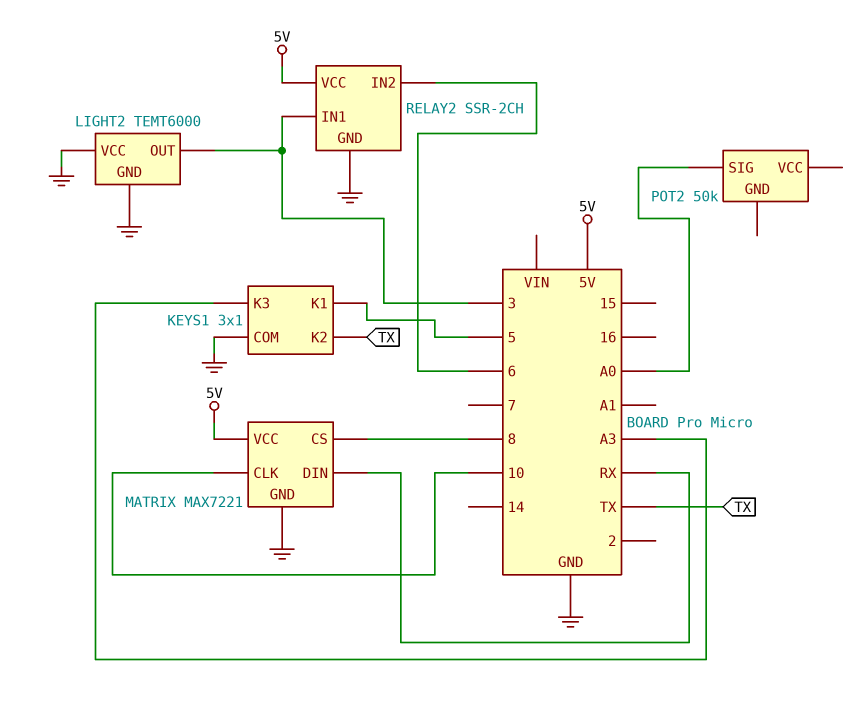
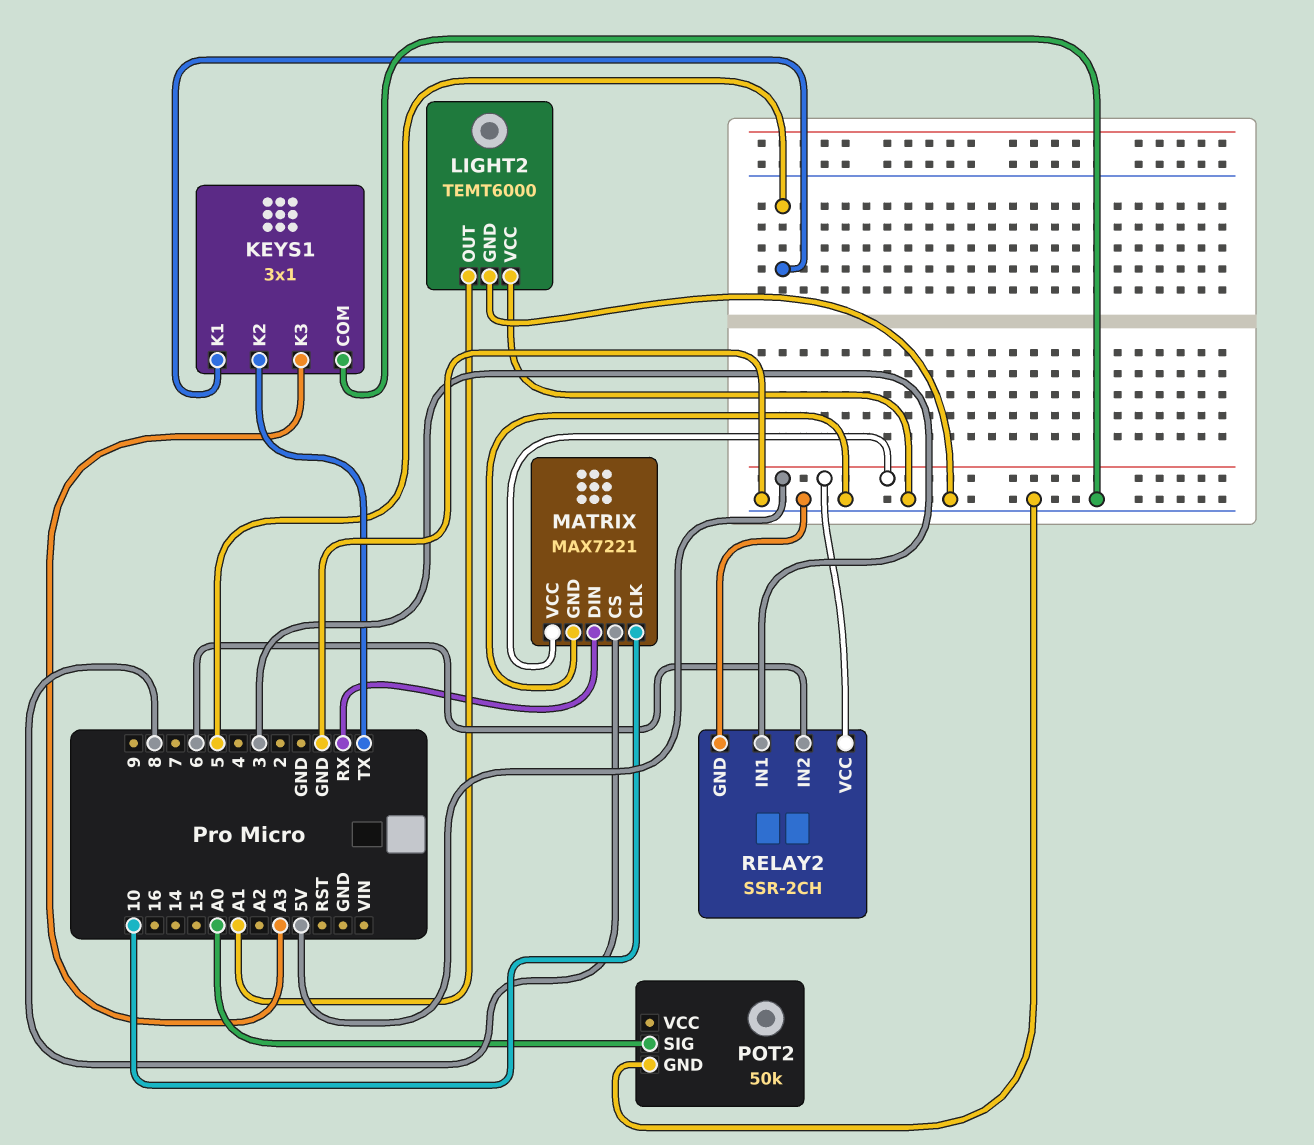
LIGHT2 pin OUT: 3 -> A1
POT2 pin GND: none -> GND

